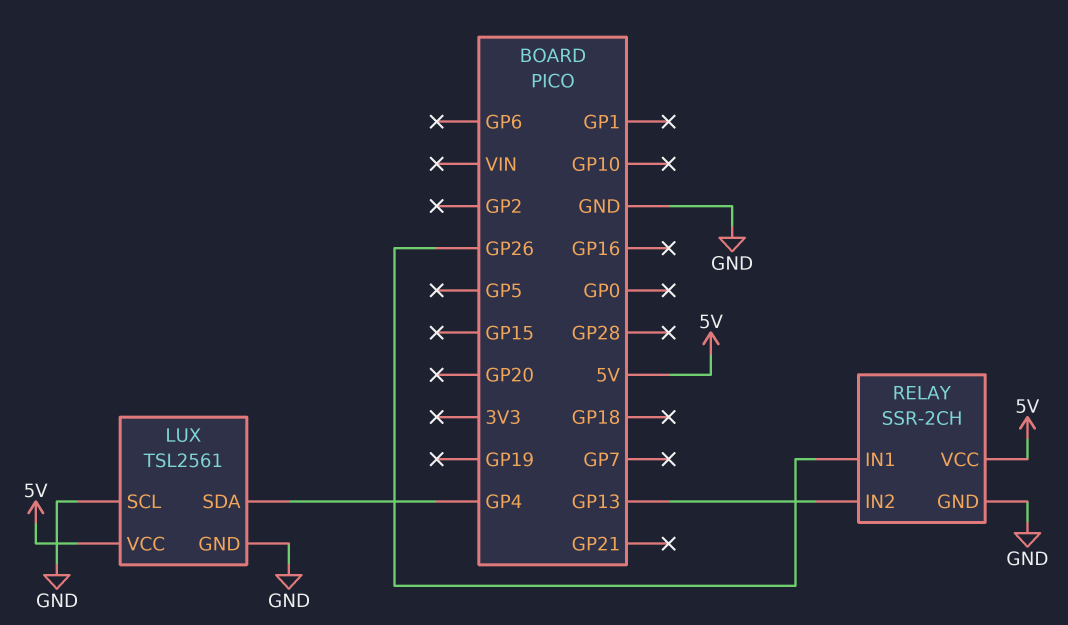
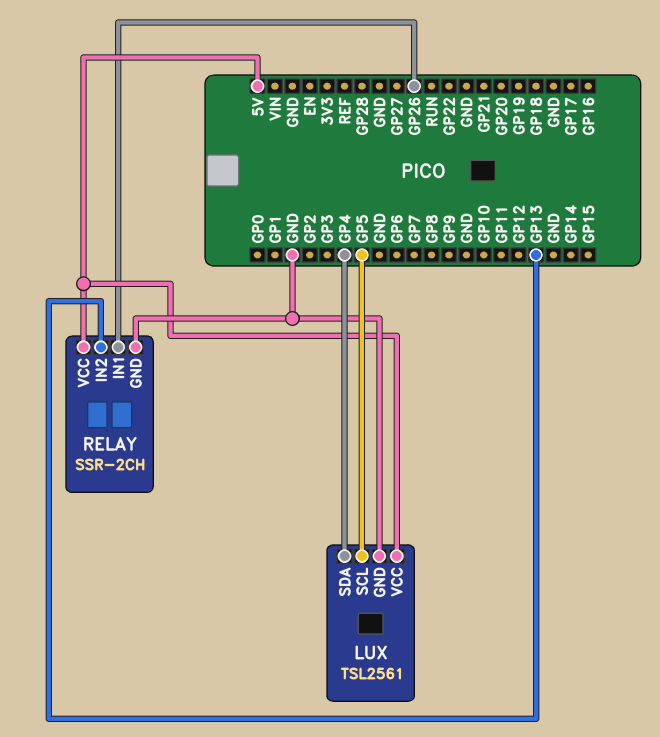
LUX pin SCL: GND -> GP5

